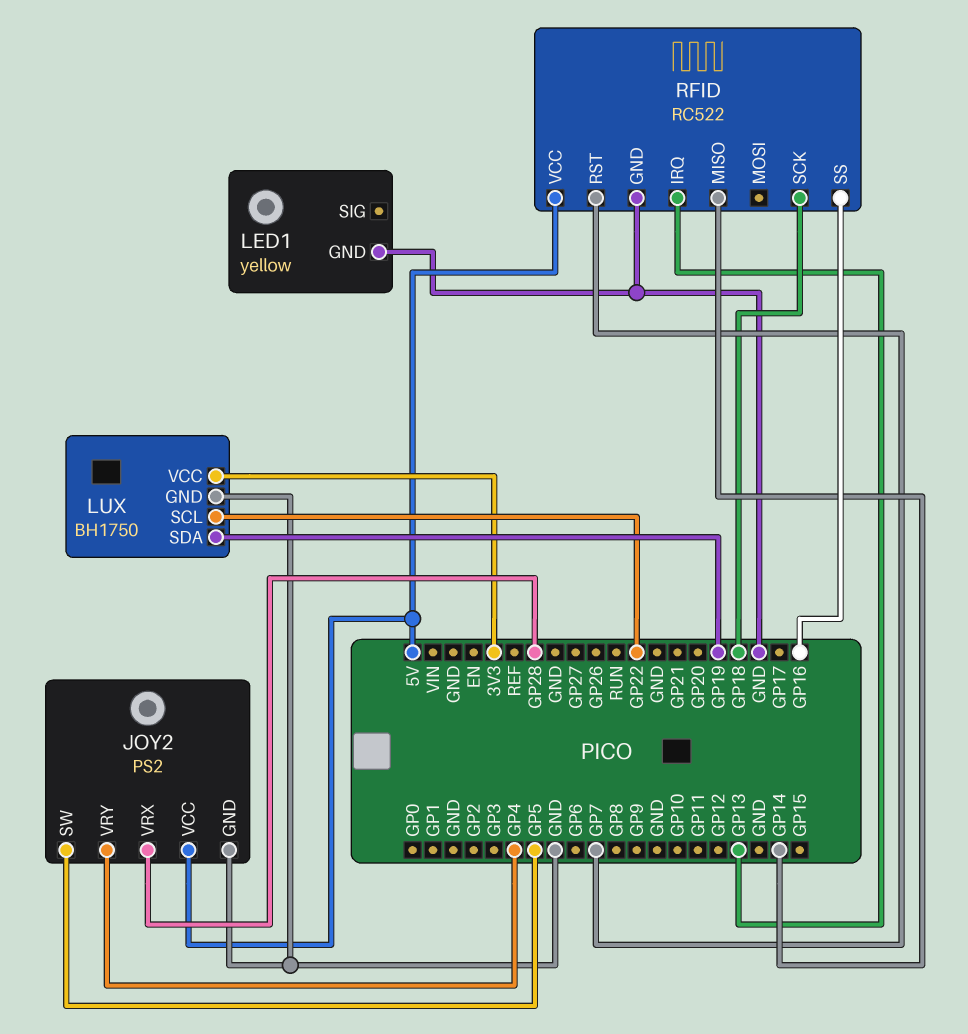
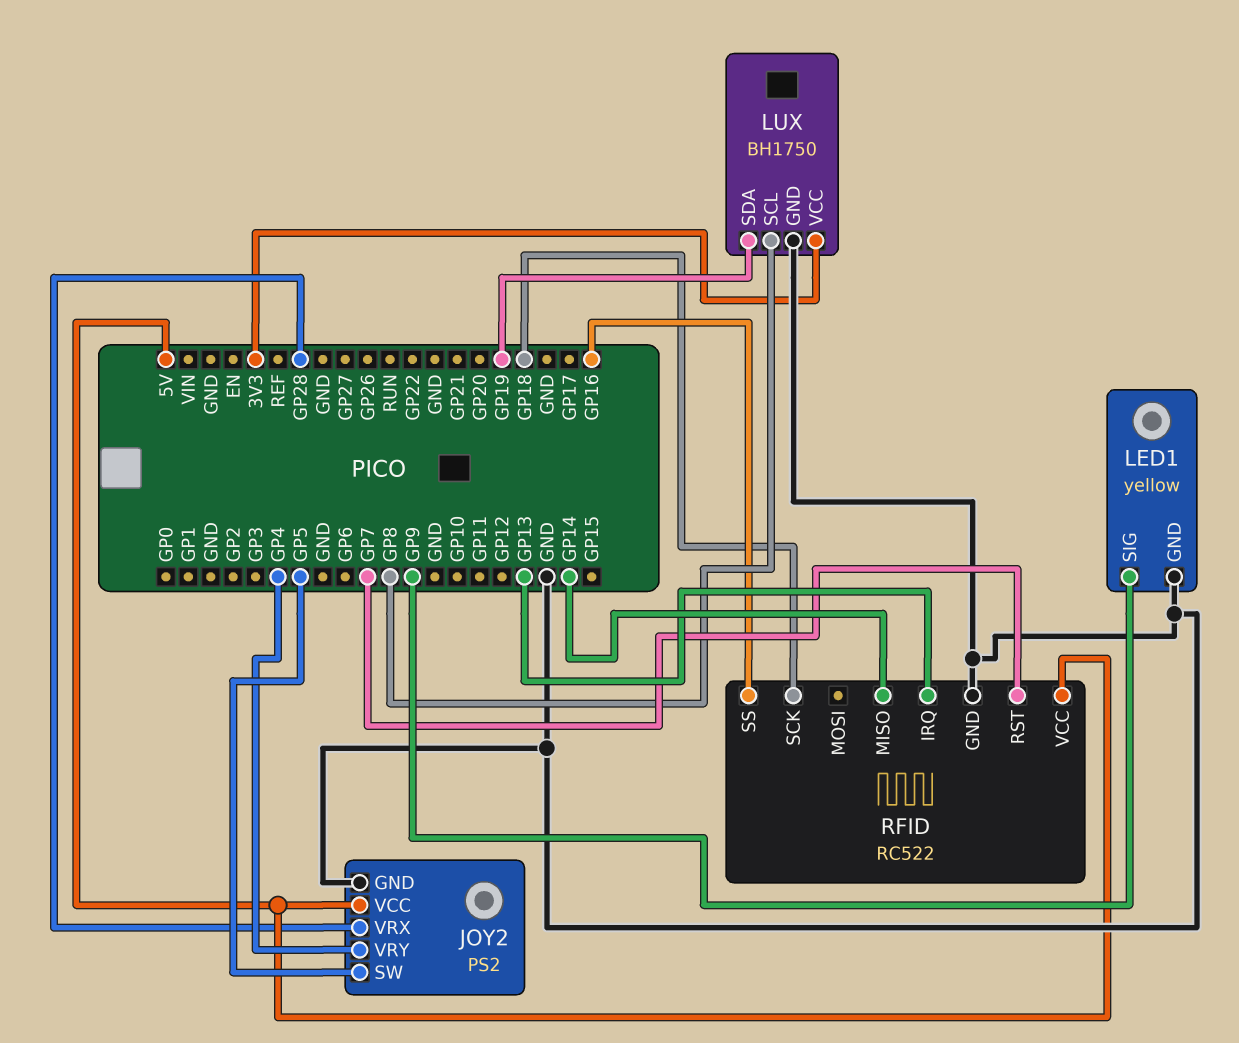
LED1 pin SIG: none -> GP9
LUX pin SCL: GP22 -> GP8

